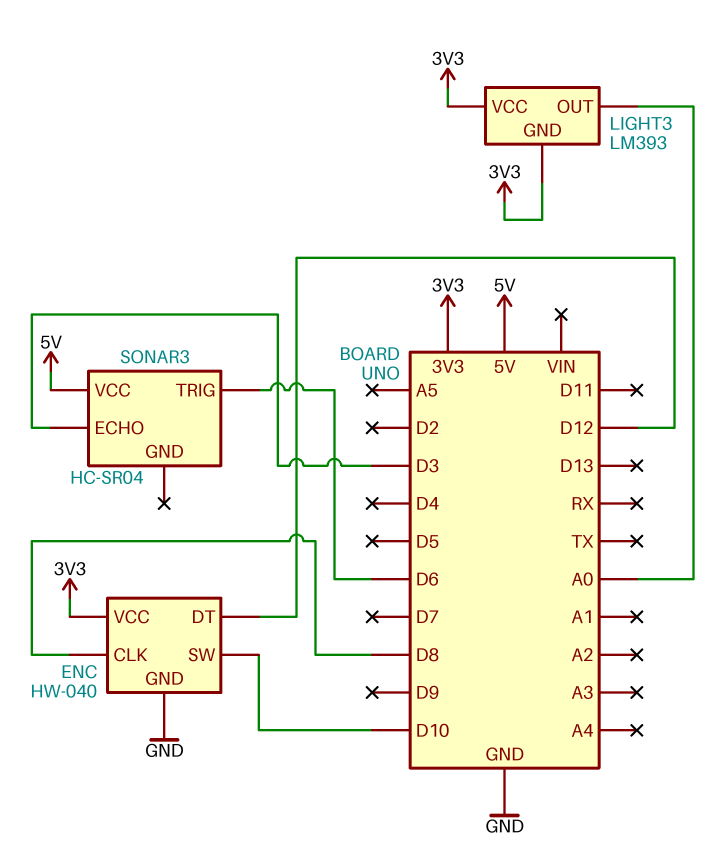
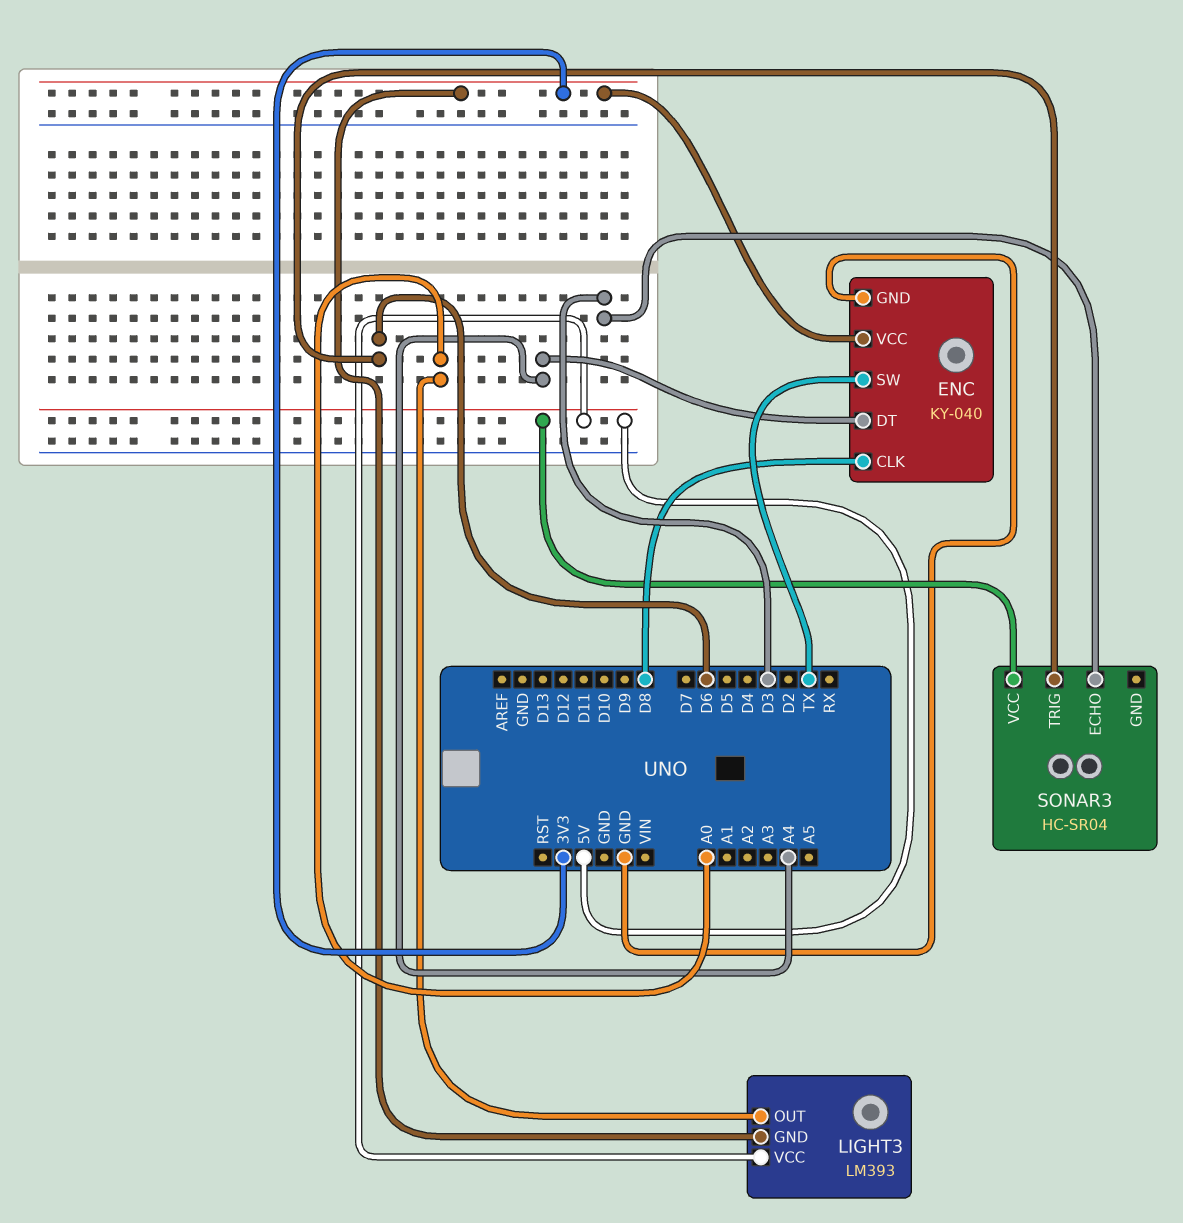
ENC: HW-040 -> KY-040
ENC pin DT: D12 -> A4
ENC pin SW: D10 -> TX
LIGHT3 pin VCC: 3V3 -> 5V

